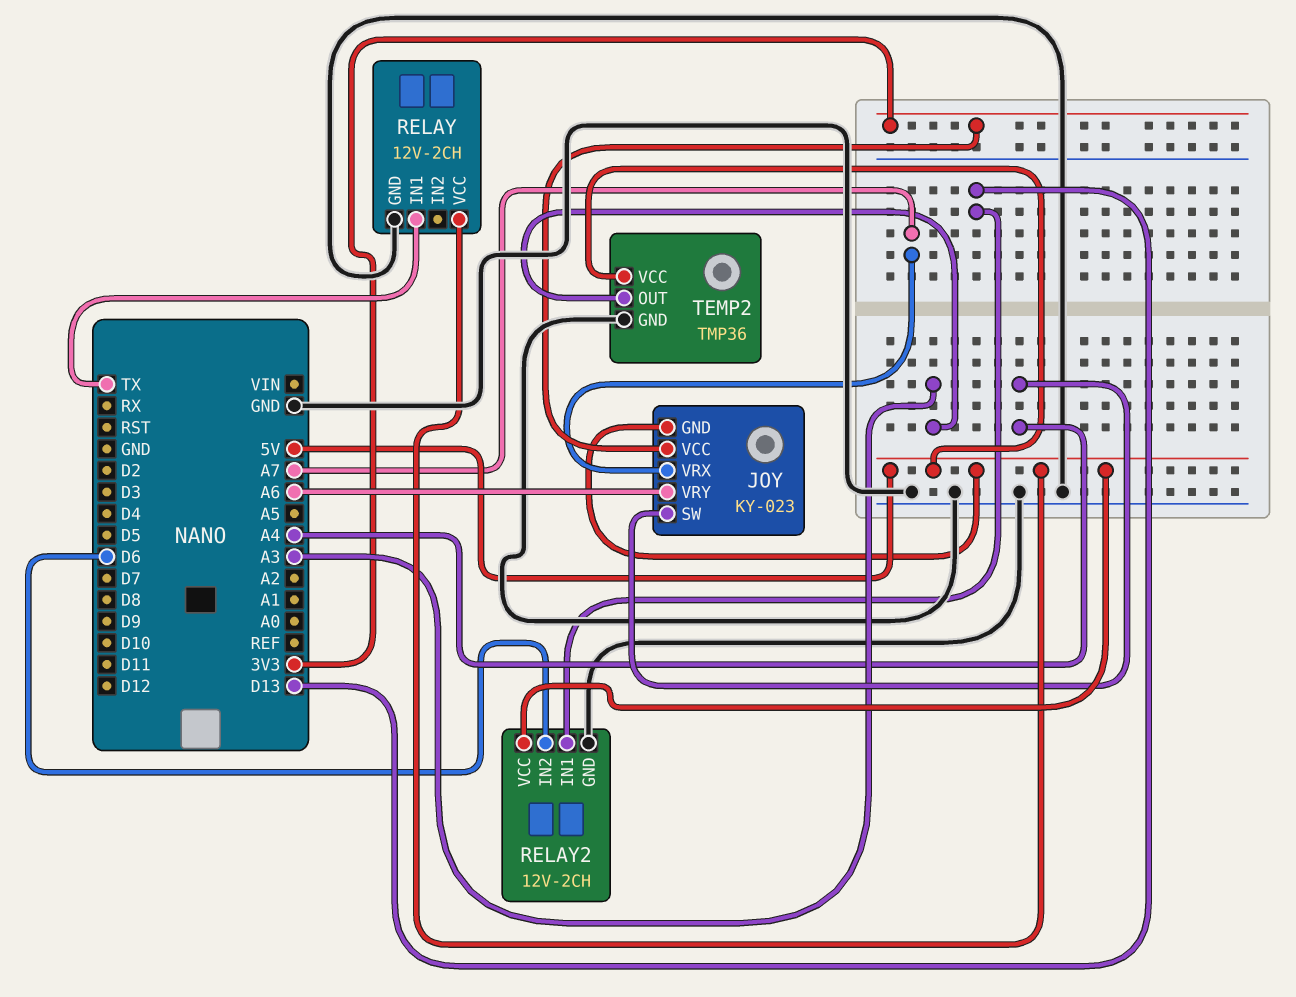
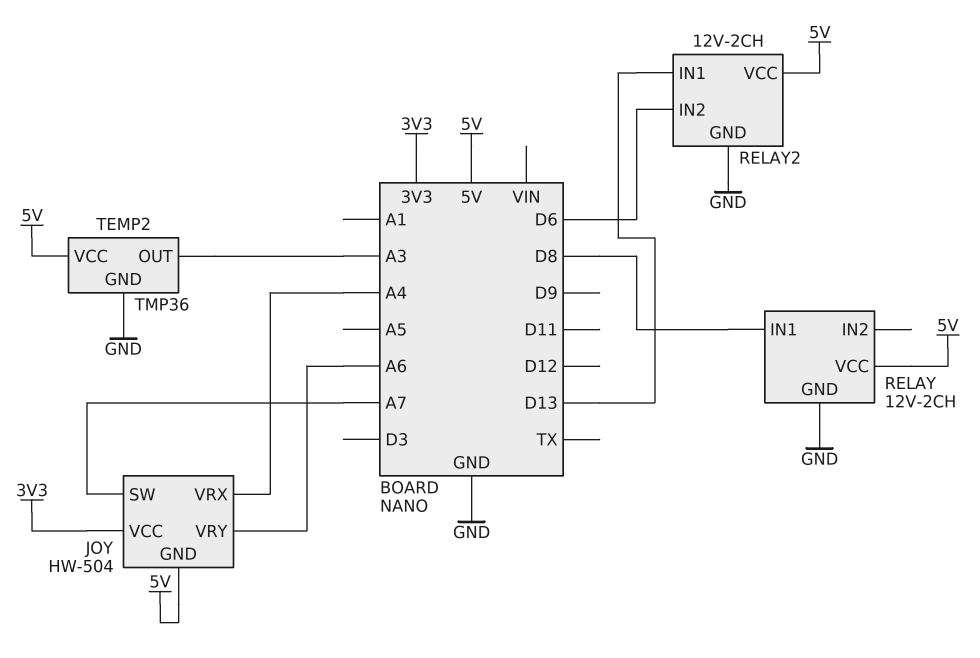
JOY: KY-023 -> HW-504
JOY pin SW: A4 -> A7
JOY pin VRX: A7 -> A4
RELAY pin IN1: TX -> D8

